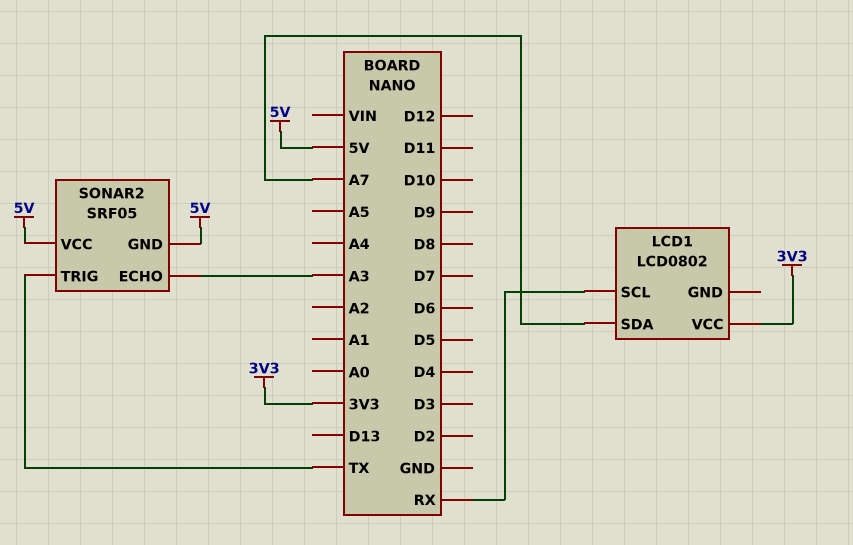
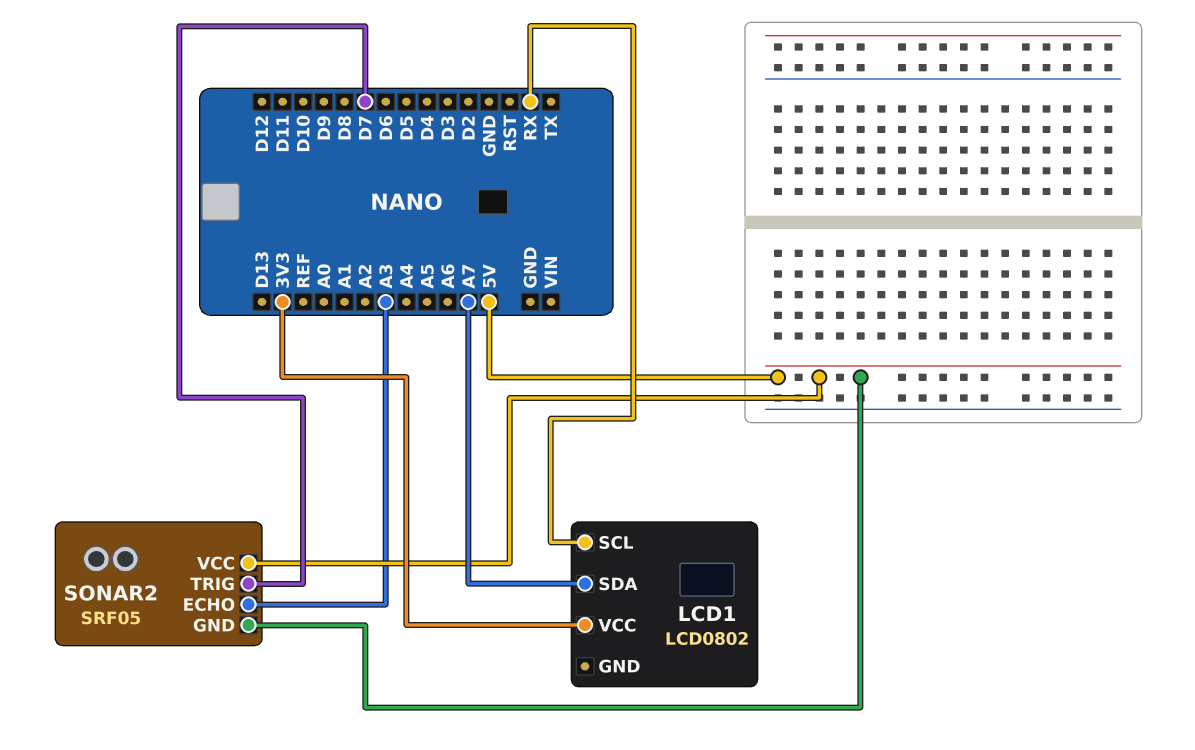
SONAR2 pin TRIG: TX -> D7

